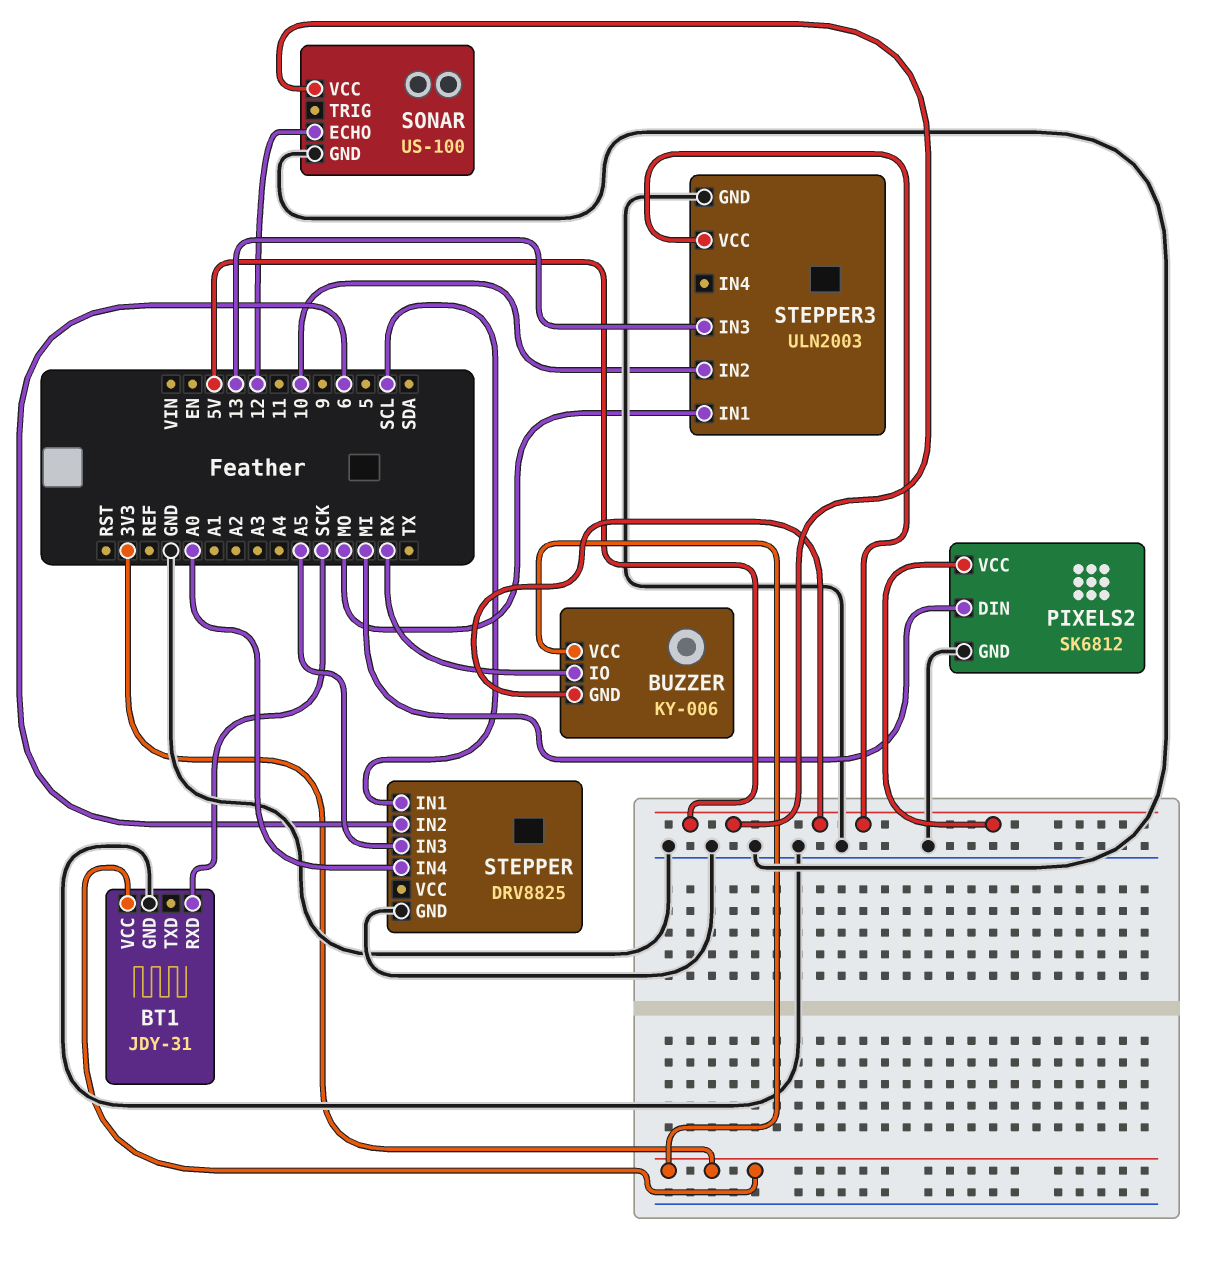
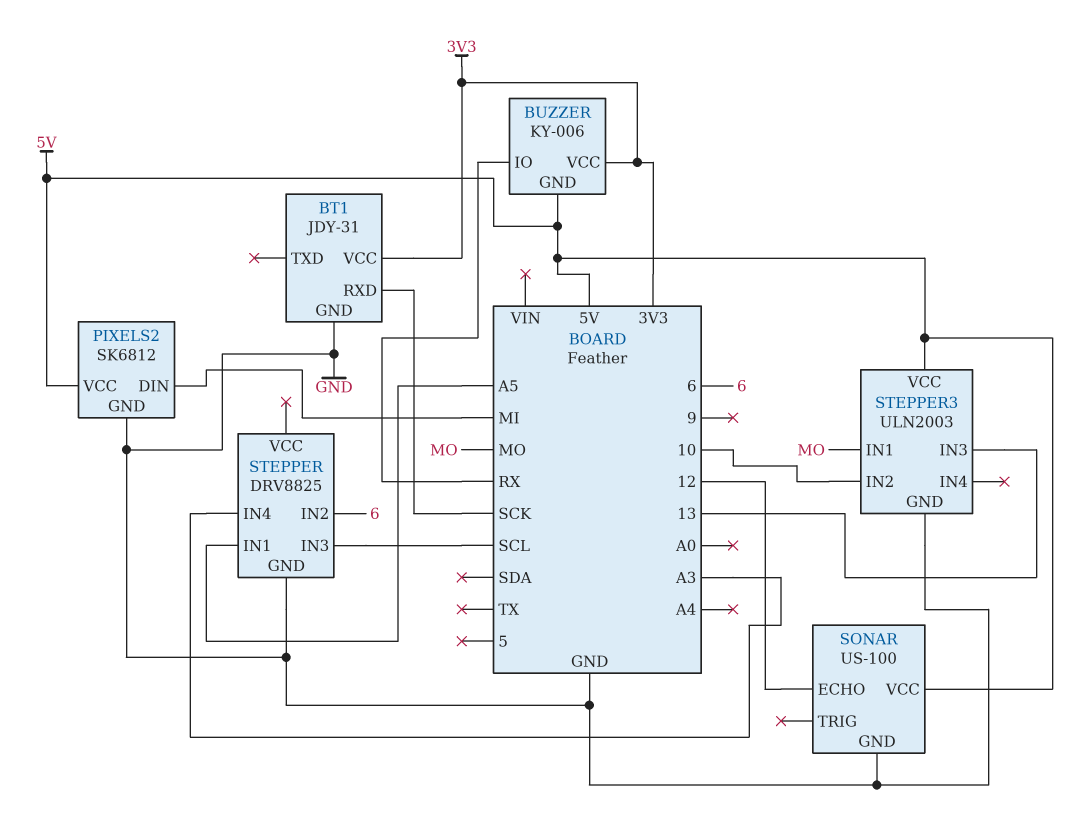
STEPPER pin IN1: SCL -> A5
STEPPER pin IN3: A5 -> SCL
STEPPER pin IN4: A0 -> A3

